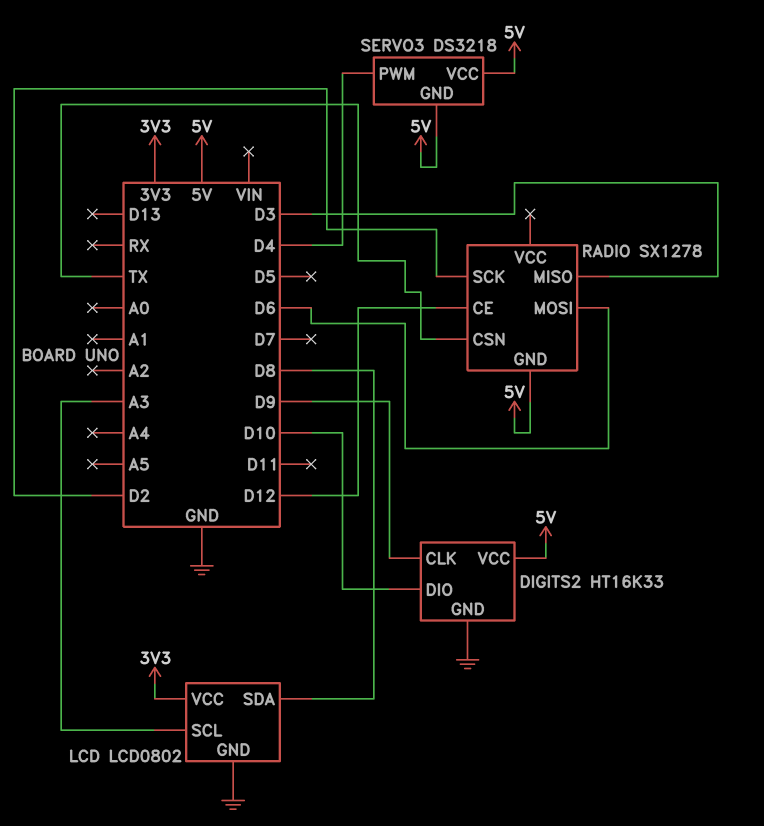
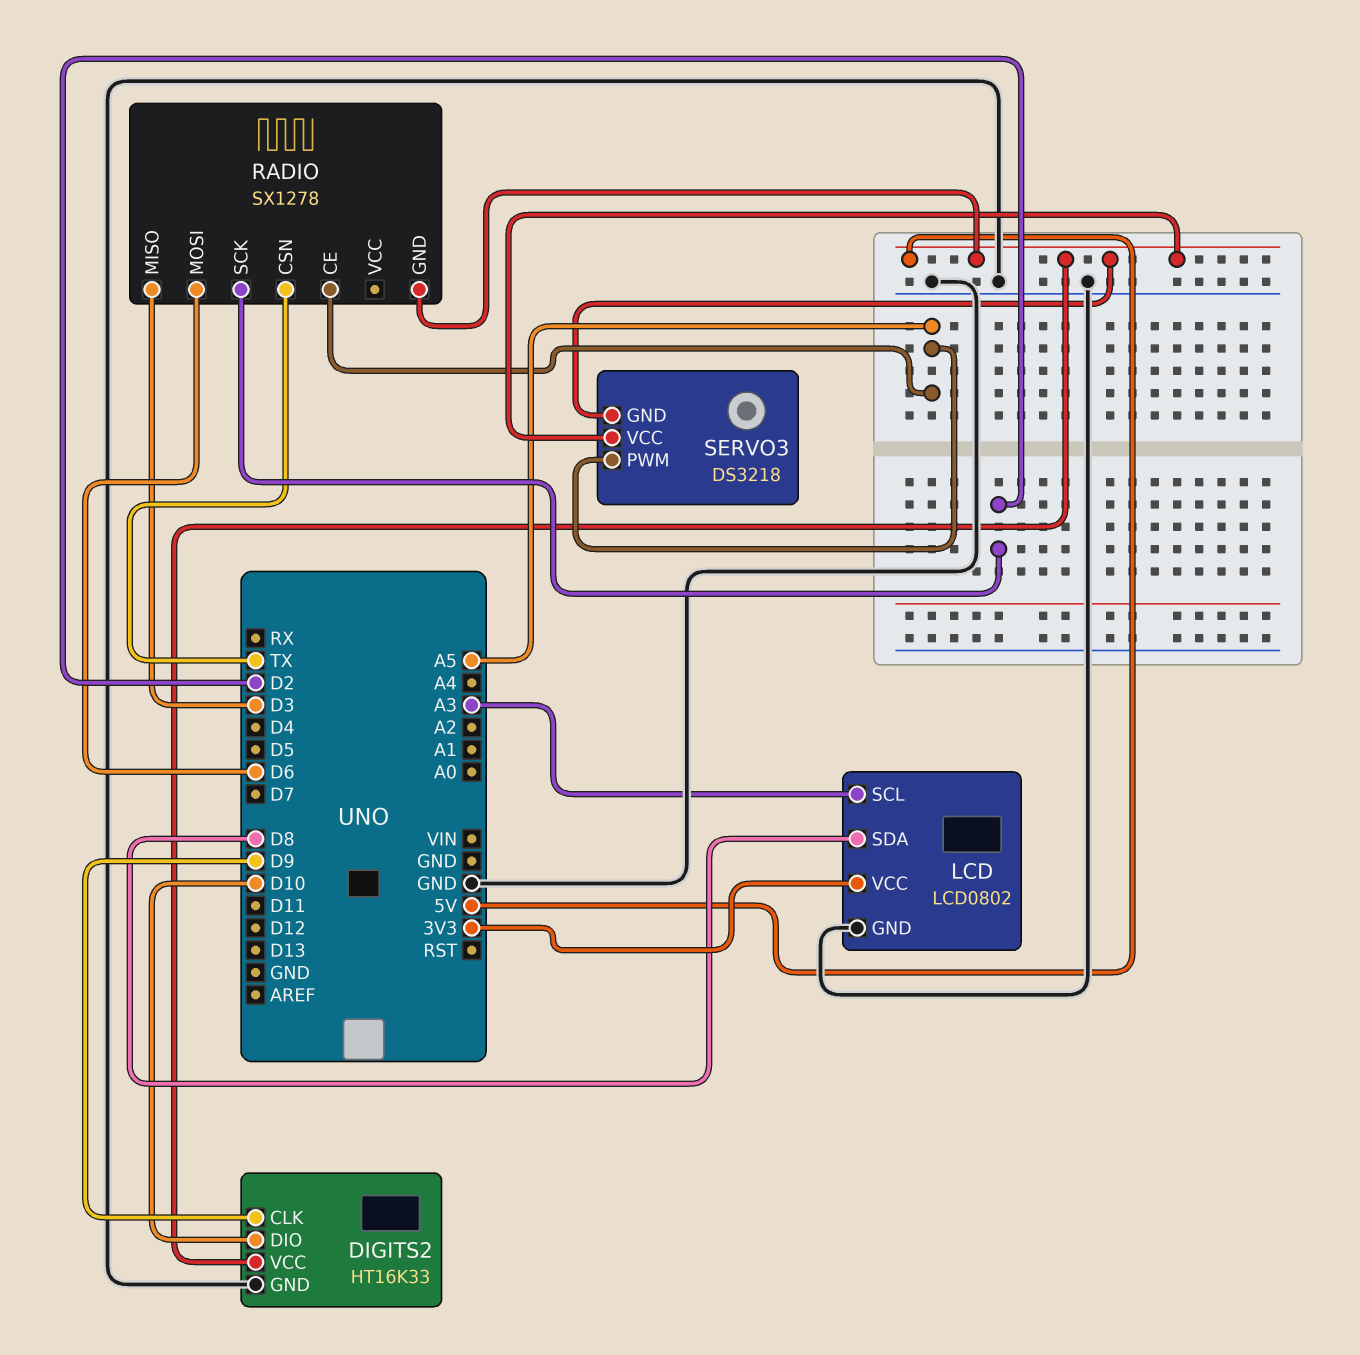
RADIO pin CE: D12 -> A5
SERVO3 pin PWM: D4 -> A5

